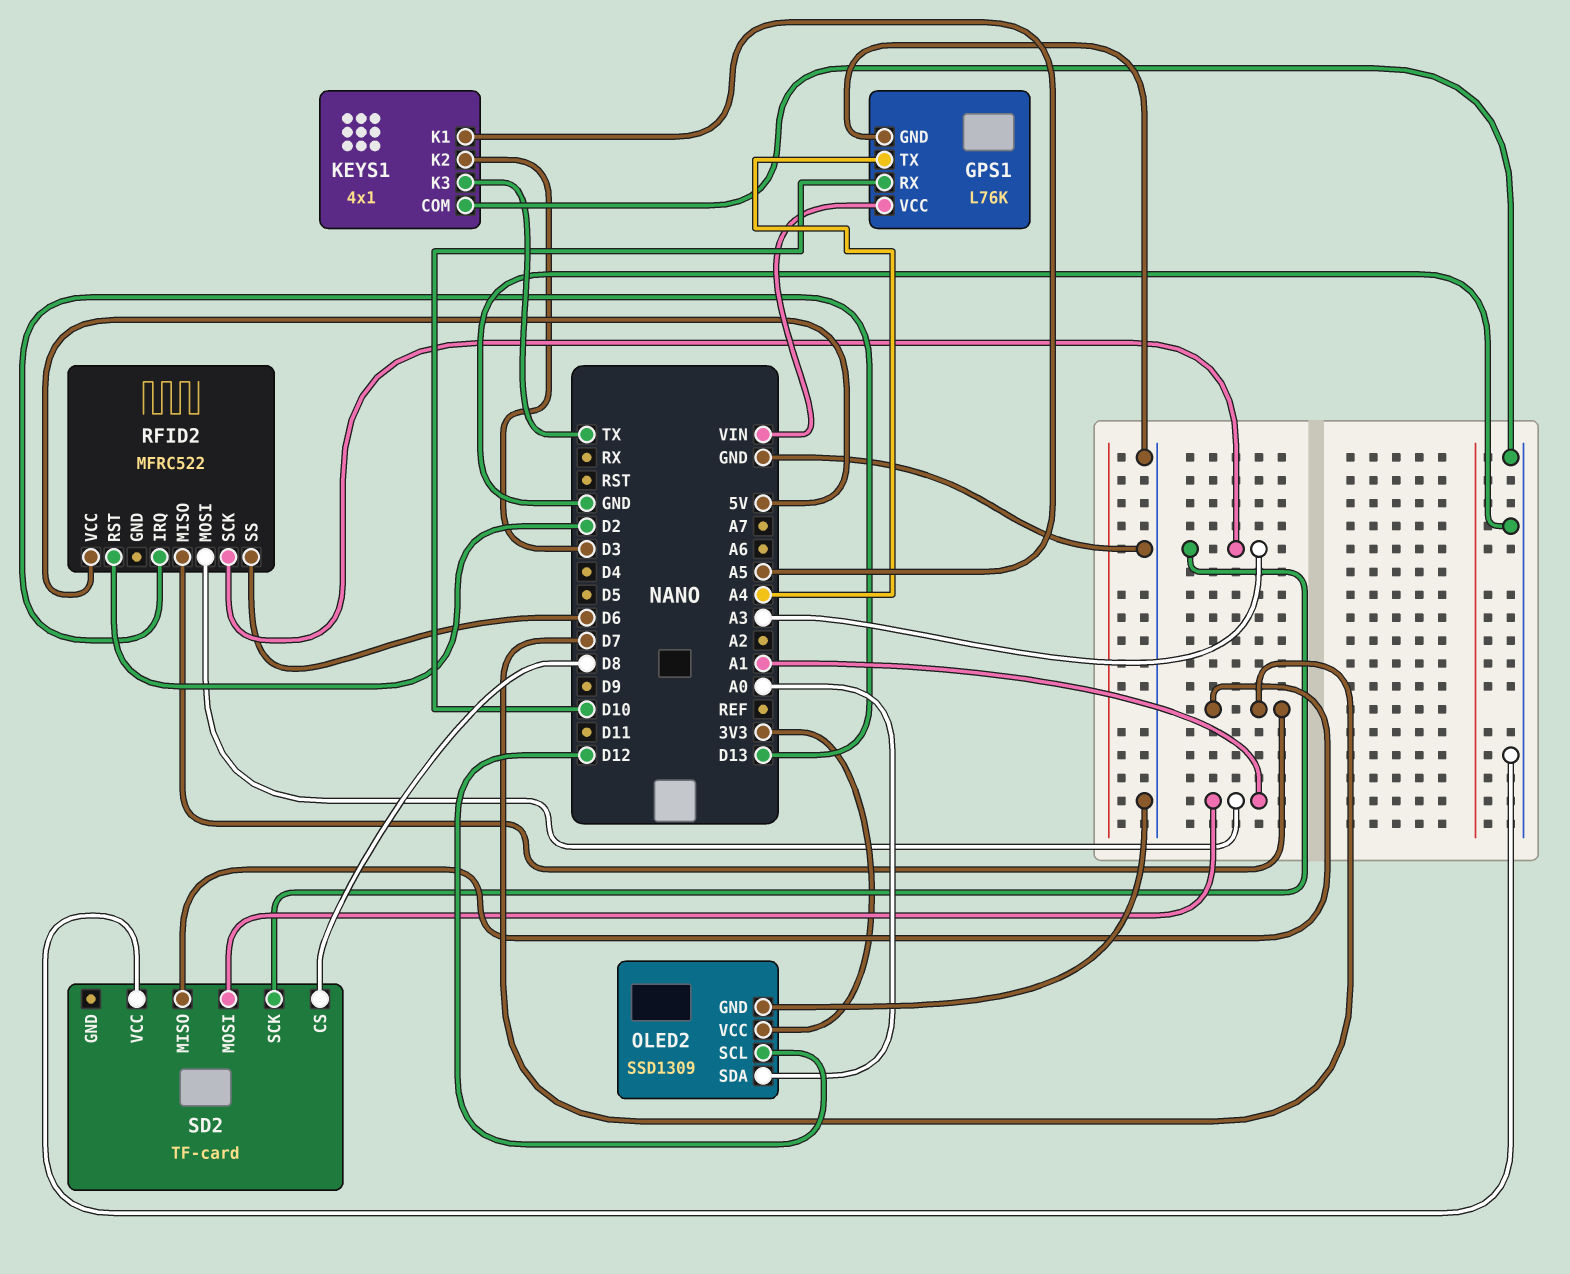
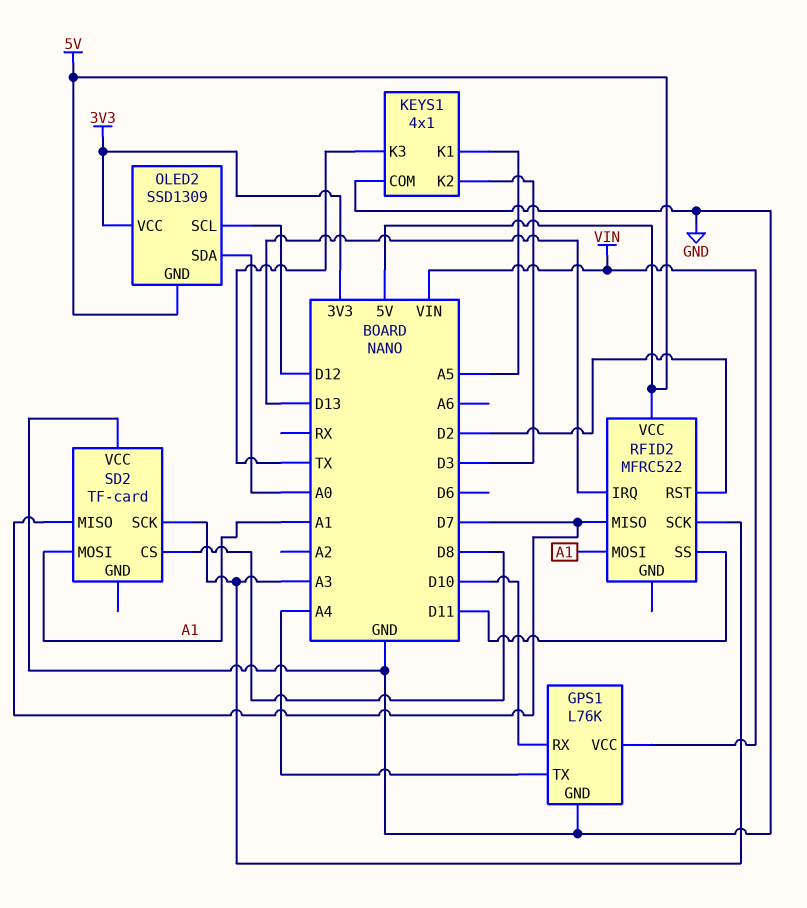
OLED2 pin GND: GND -> 5V
RFID2 pin SS: D6 -> D11

